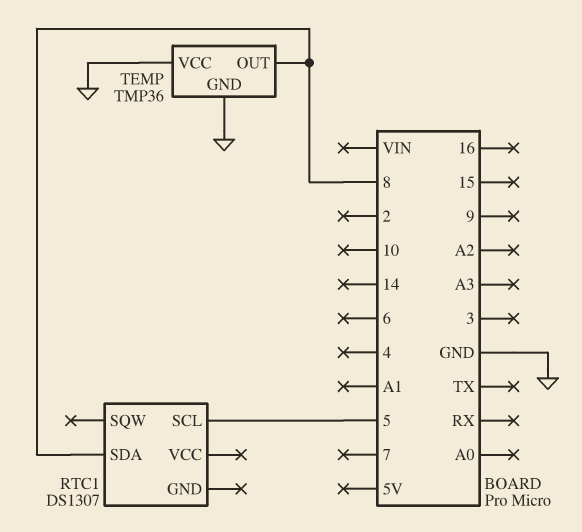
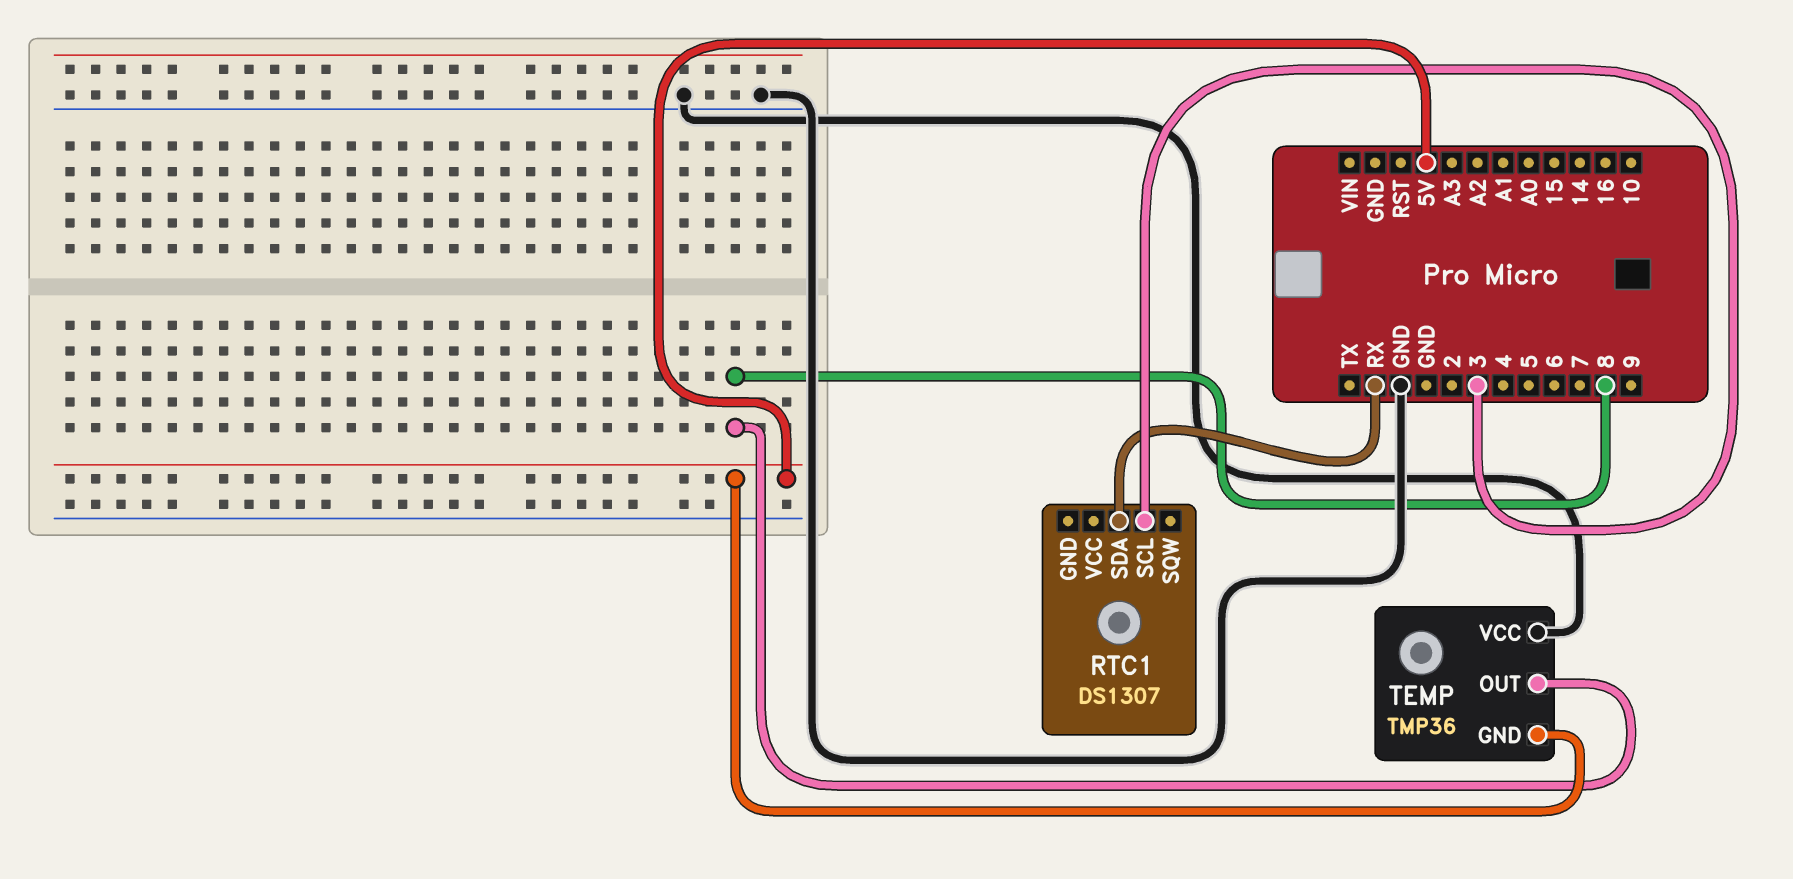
RTC1 pin SCL: 5 -> 3
RTC1 pin SDA: 8 -> RX
TEMP pin GND: GND -> 5V

